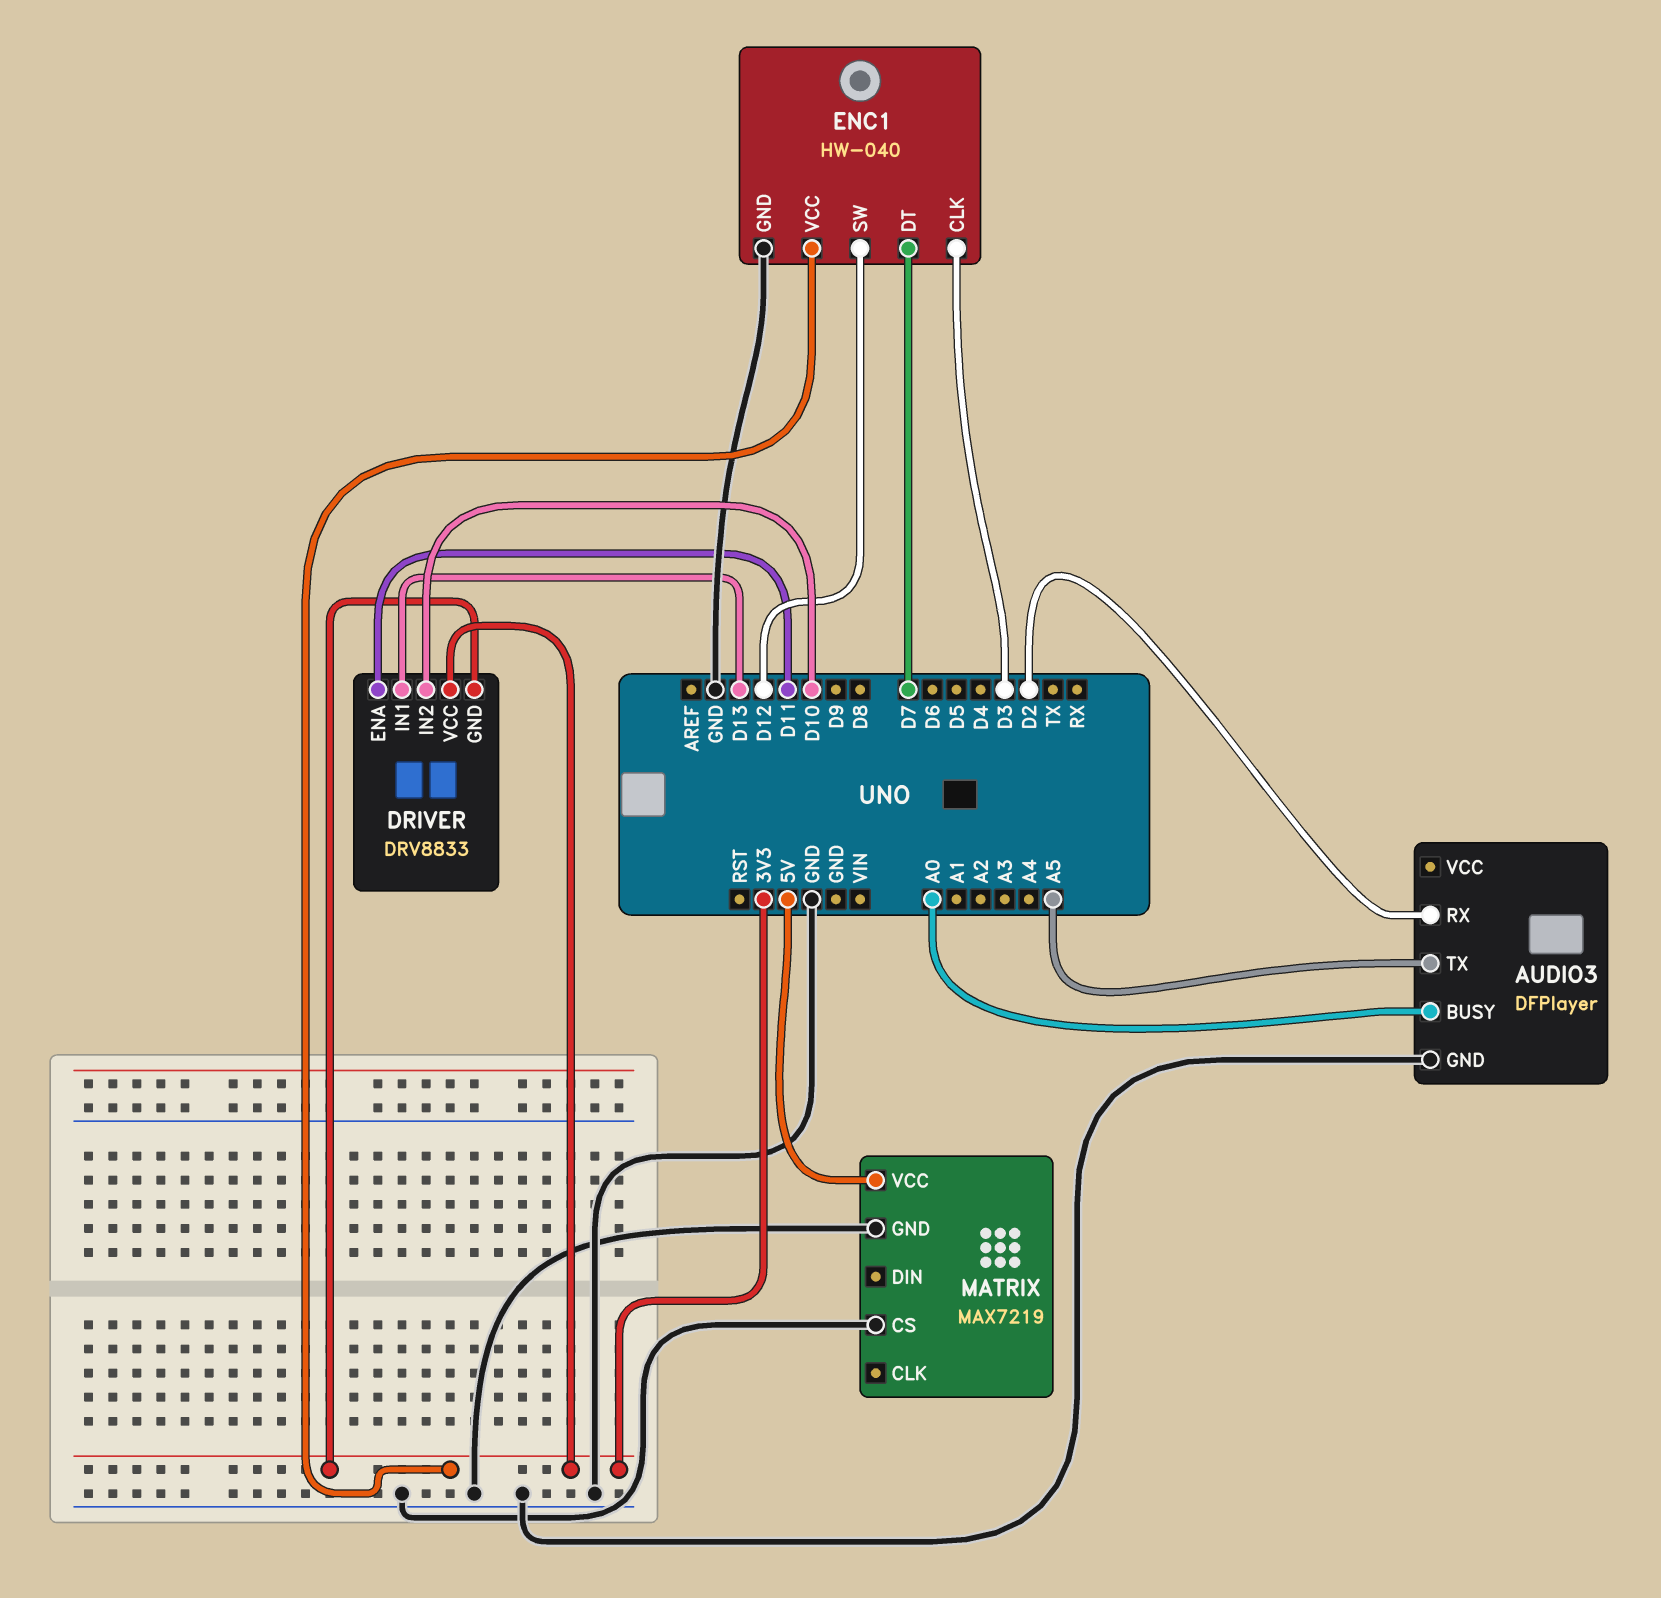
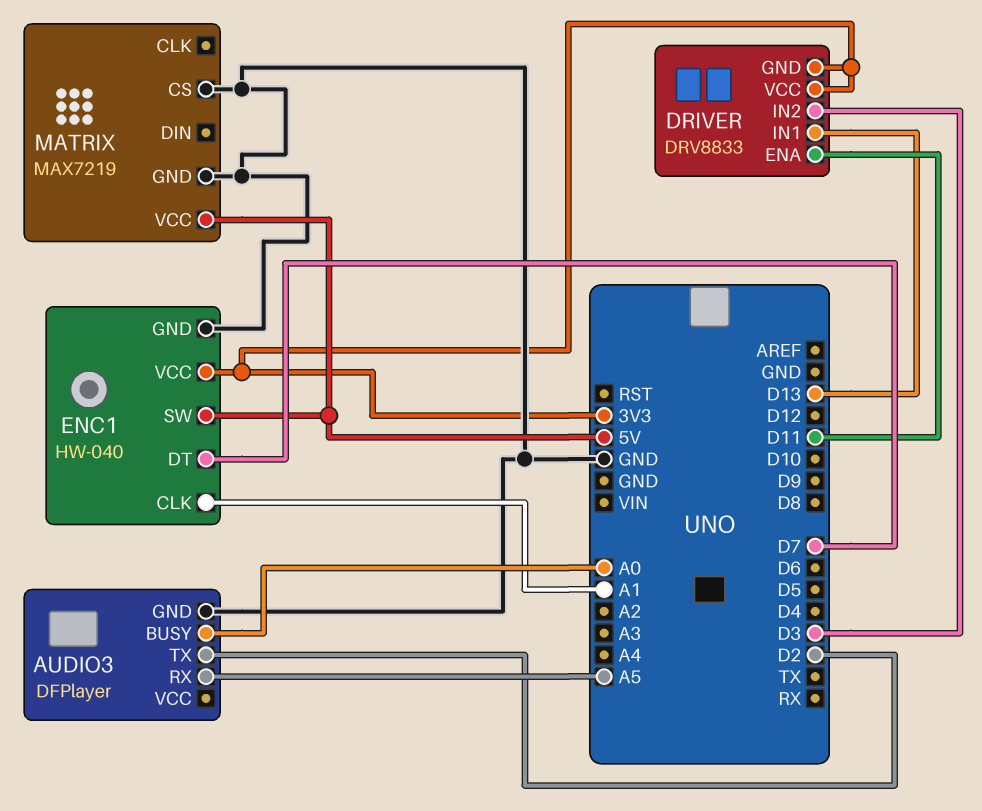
AUDIO3 pin RX: D2 -> A5
AUDIO3 pin TX: A5 -> D2
DRIVER pin IN2: D10 -> D3
ENC1 pin CLK: D3 -> A1
ENC1 pin SW: D12 -> 5V

